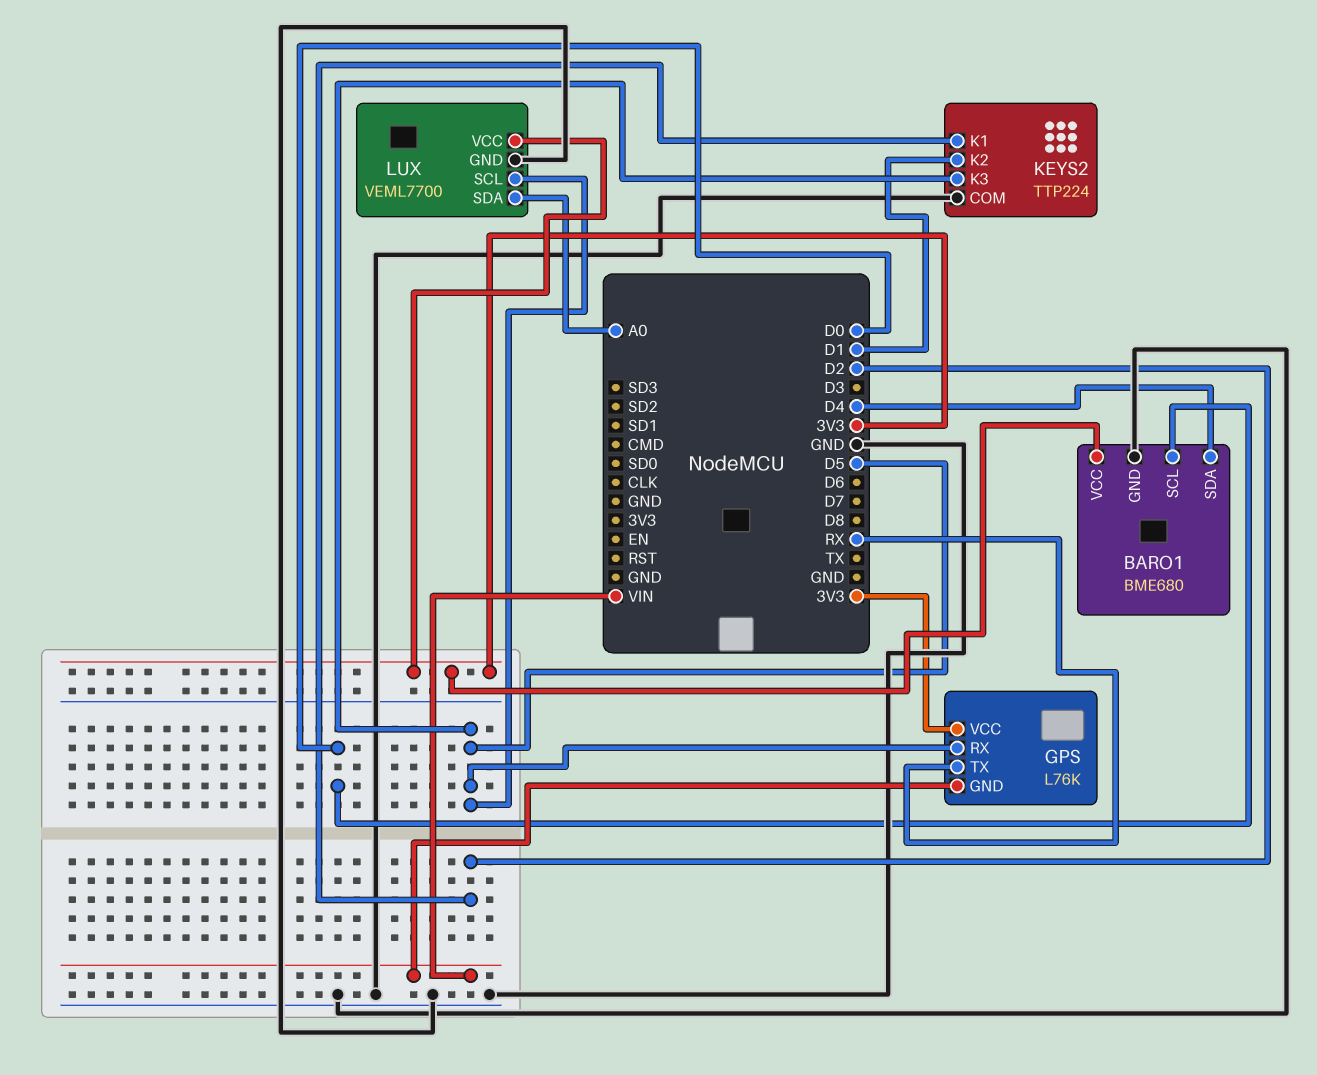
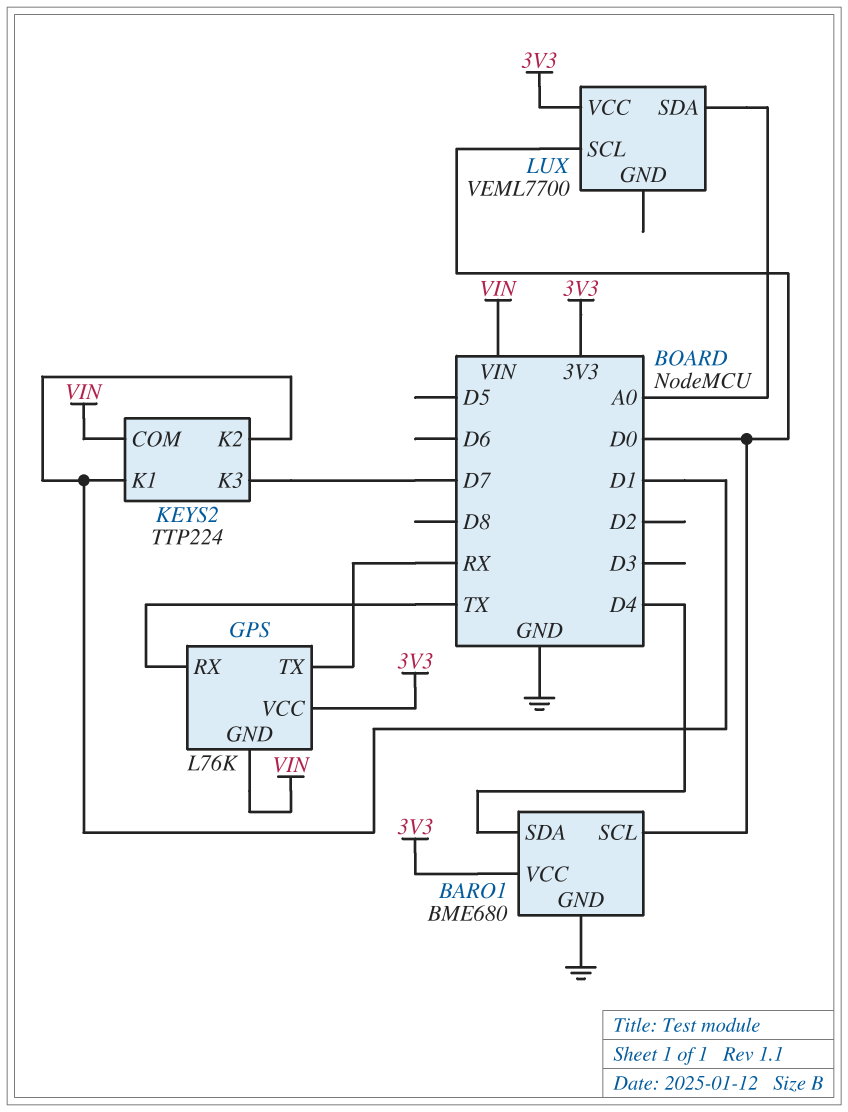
GPS pin RX: D5 -> TX
KEYS2 pin COM: GND -> VIN
KEYS2 pin K1: D2 -> D1
KEYS2 pin K3: D5 -> D7
LUX pin GND: GND -> none
LUX pin SCL: D5 -> D0

